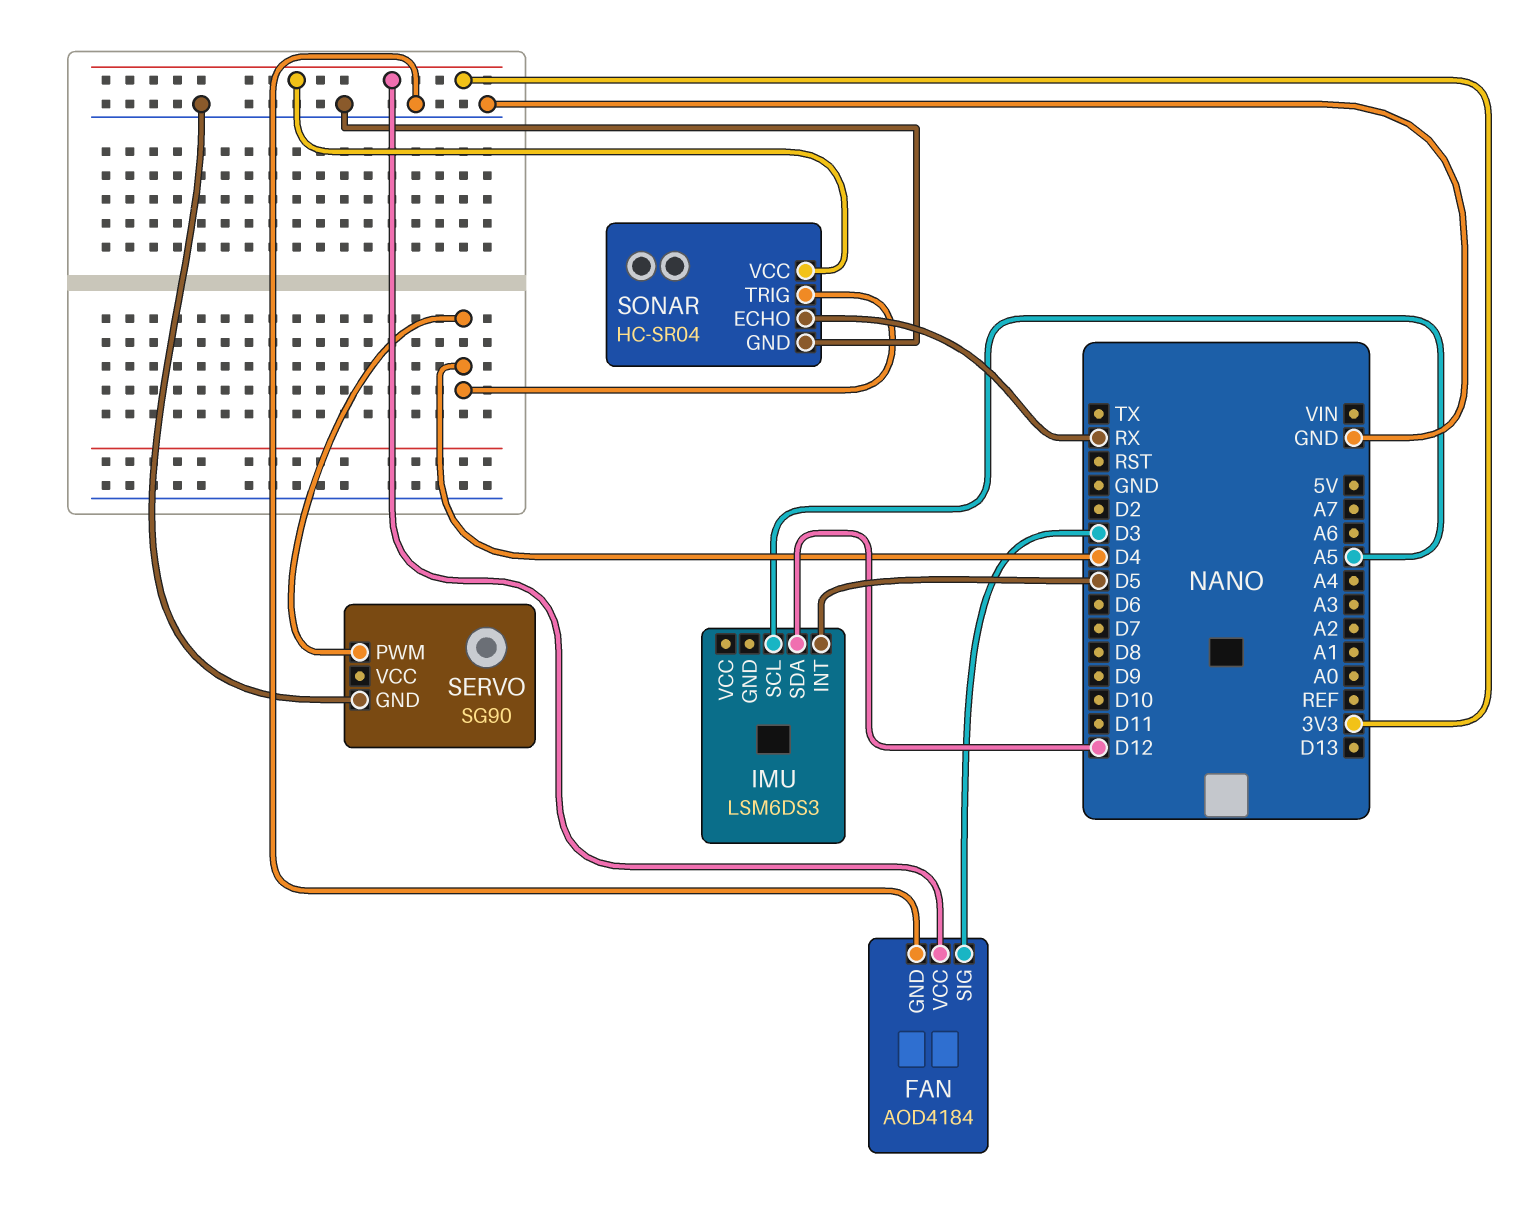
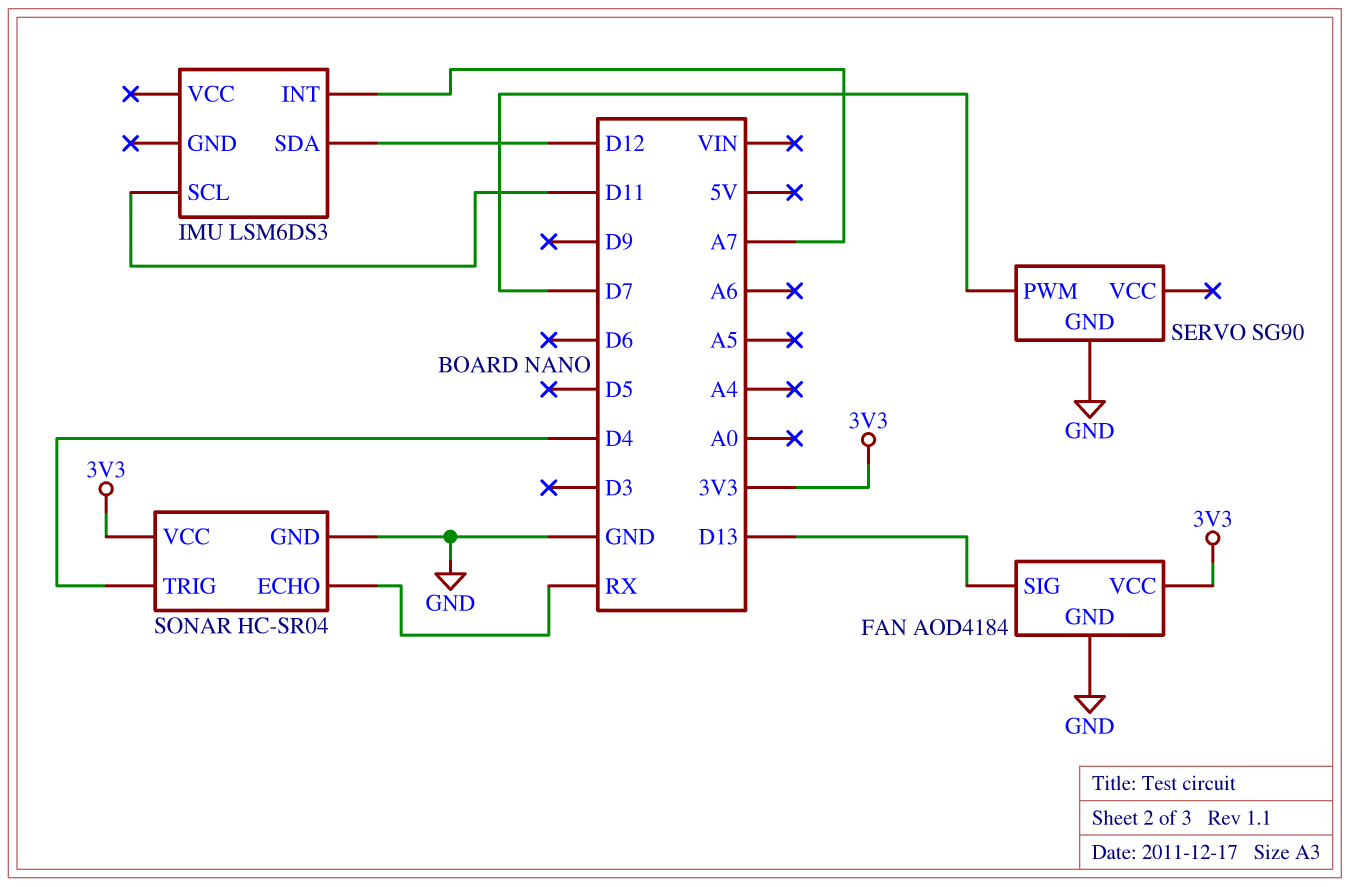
FAN pin SIG: D3 -> D13
IMU pin INT: D5 -> A7
IMU pin SCL: A5 -> D11
SERVO pin PWM: D4 -> D7

